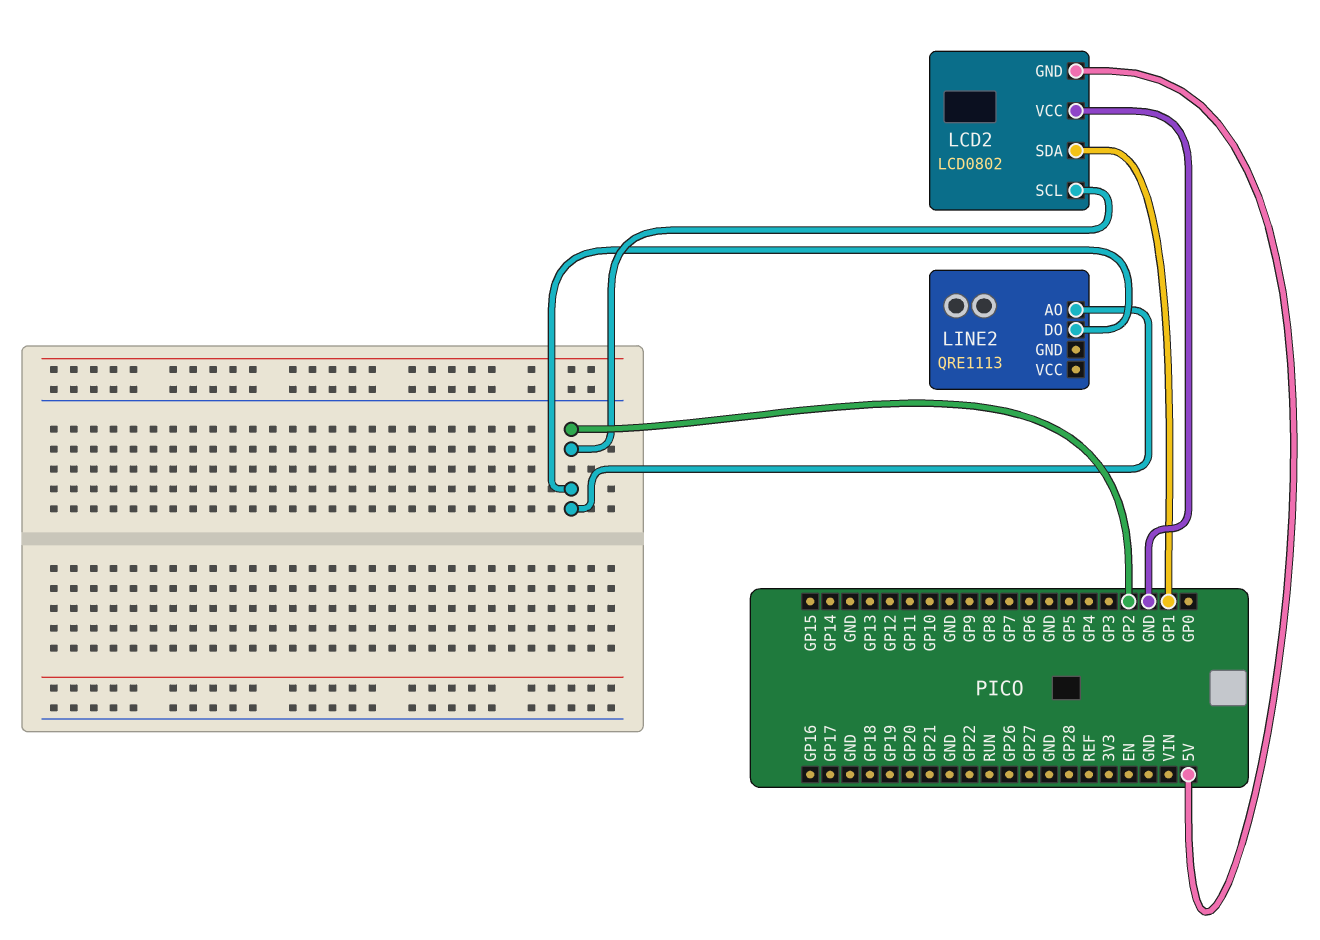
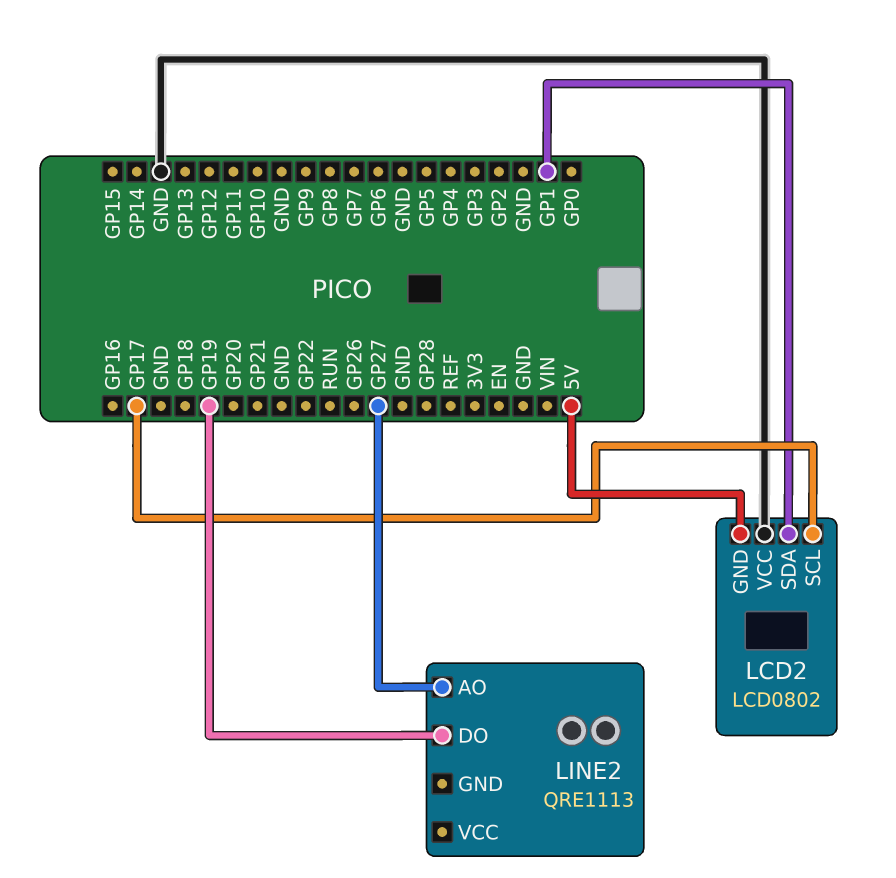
LCD2 pin SCL: GP2 -> GP17
LINE2 pin AO: GP2 -> GP27
LINE2 pin DO: GP2 -> GP19

